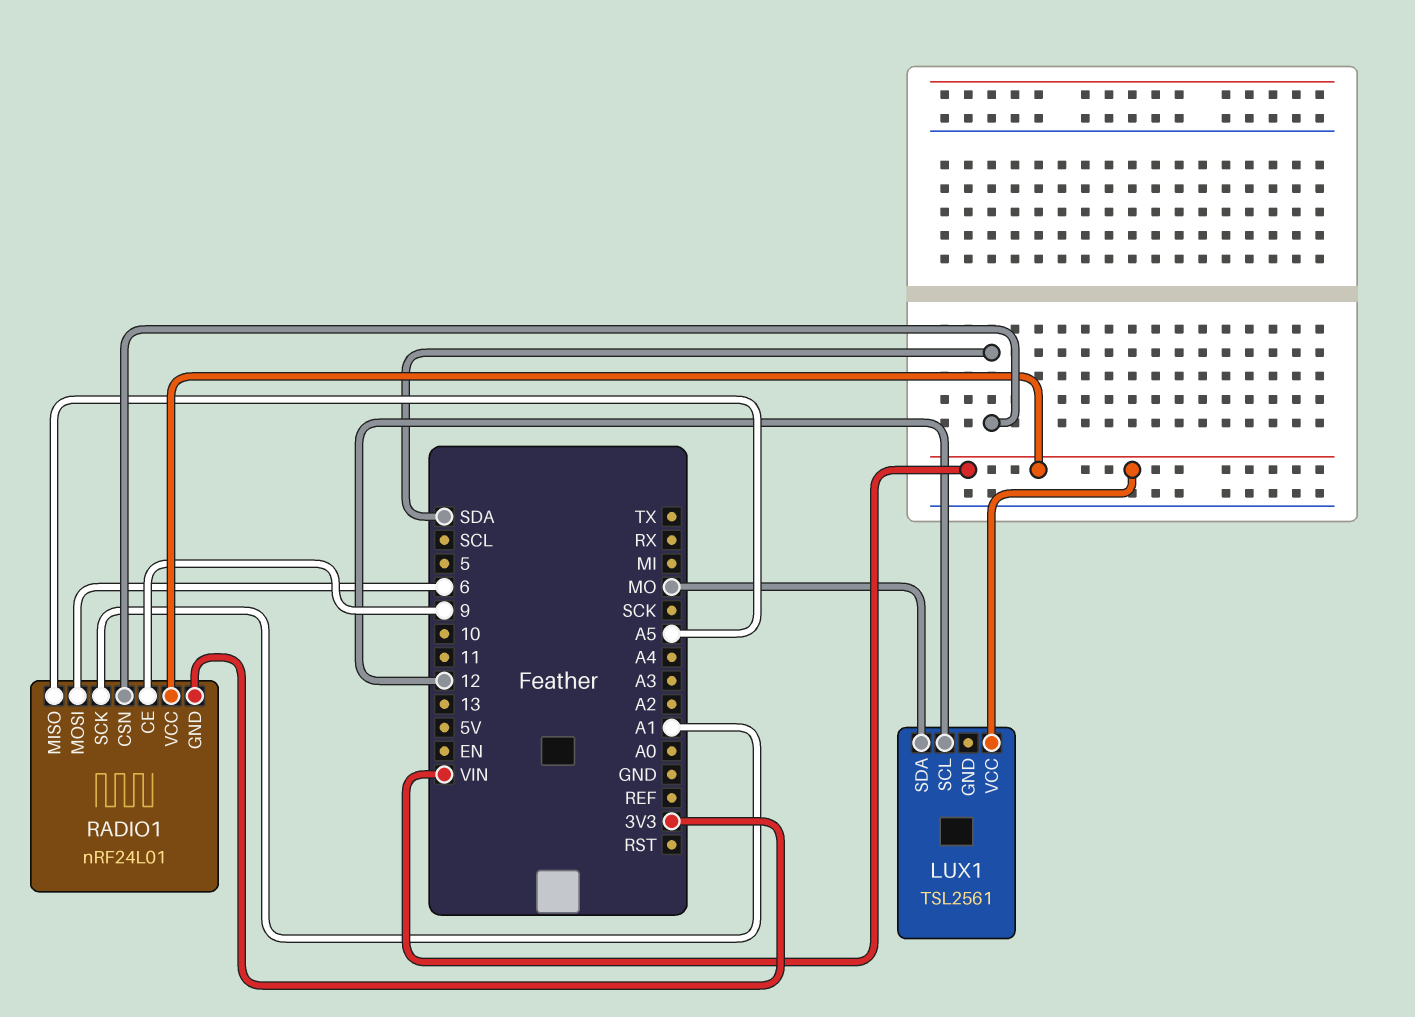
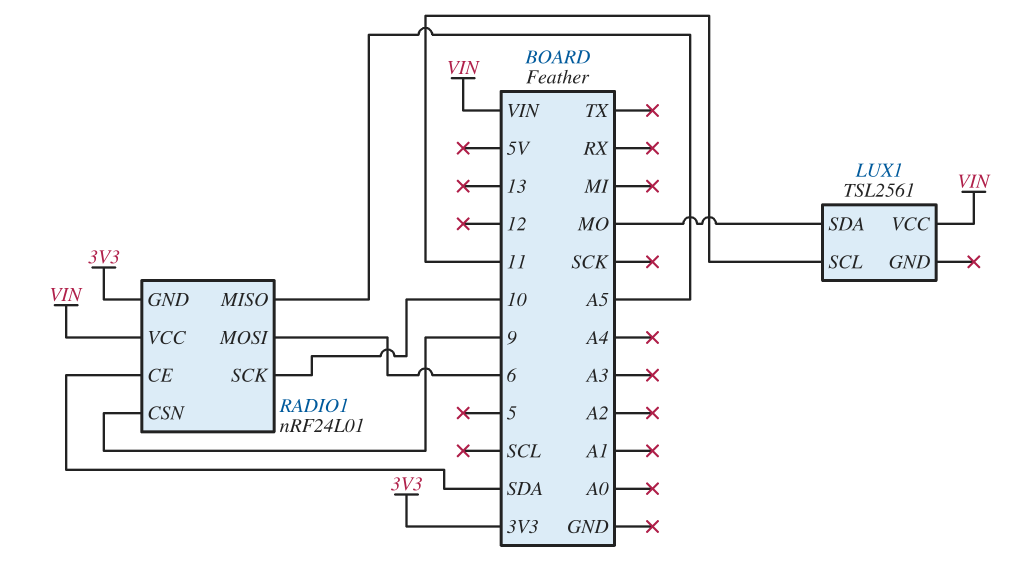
LUX1 pin SCL: 12 -> 11
RADIO1 pin CE: 9 -> SDA
RADIO1 pin CSN: SDA -> 9
RADIO1 pin SCK: A1 -> 10

